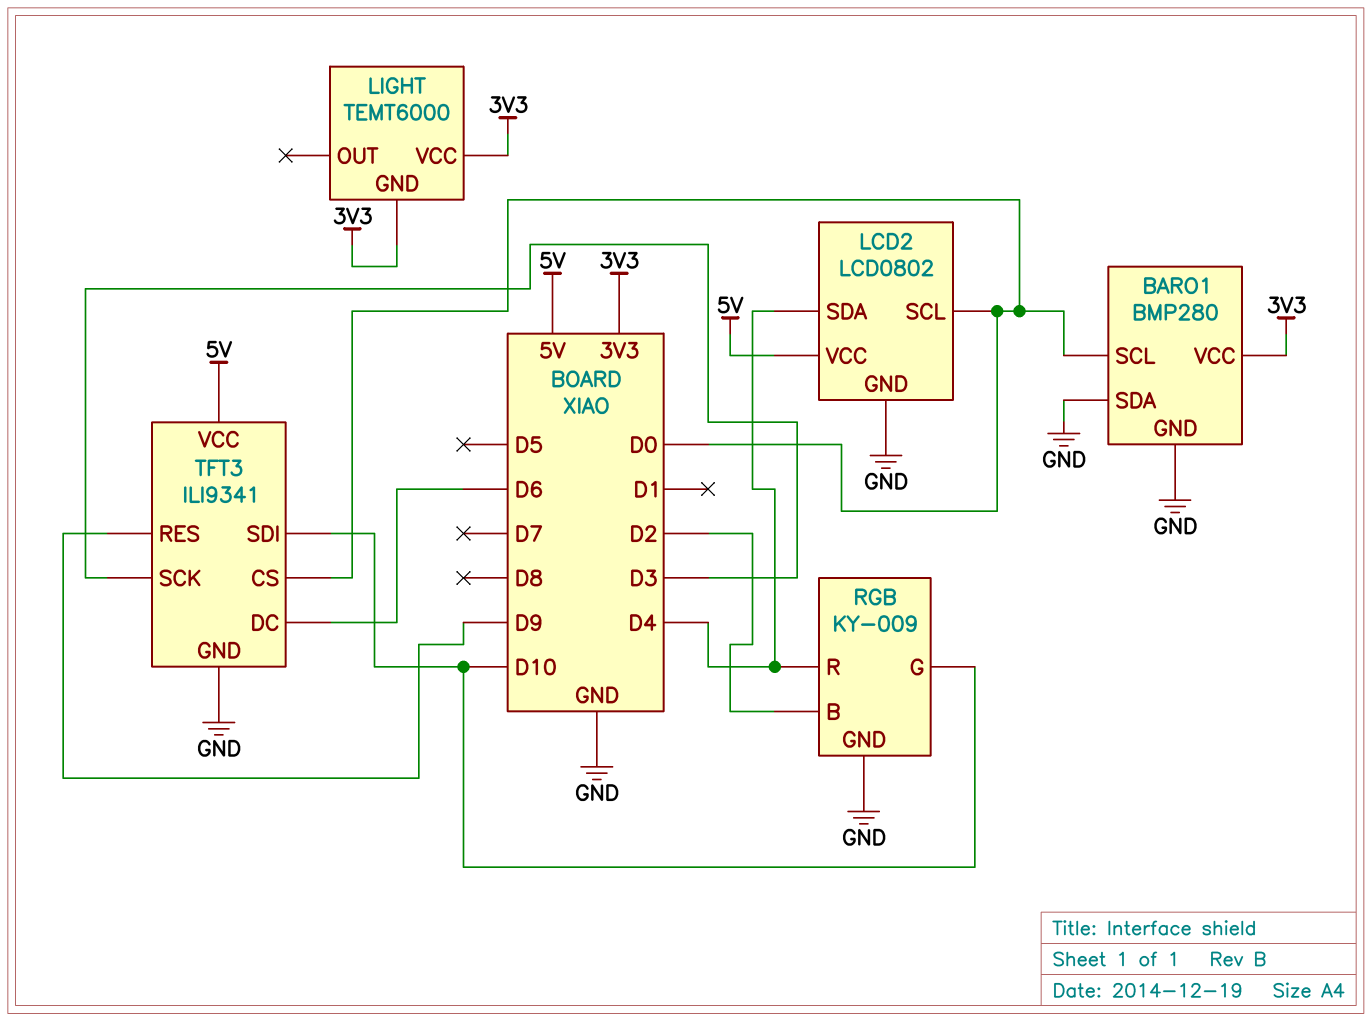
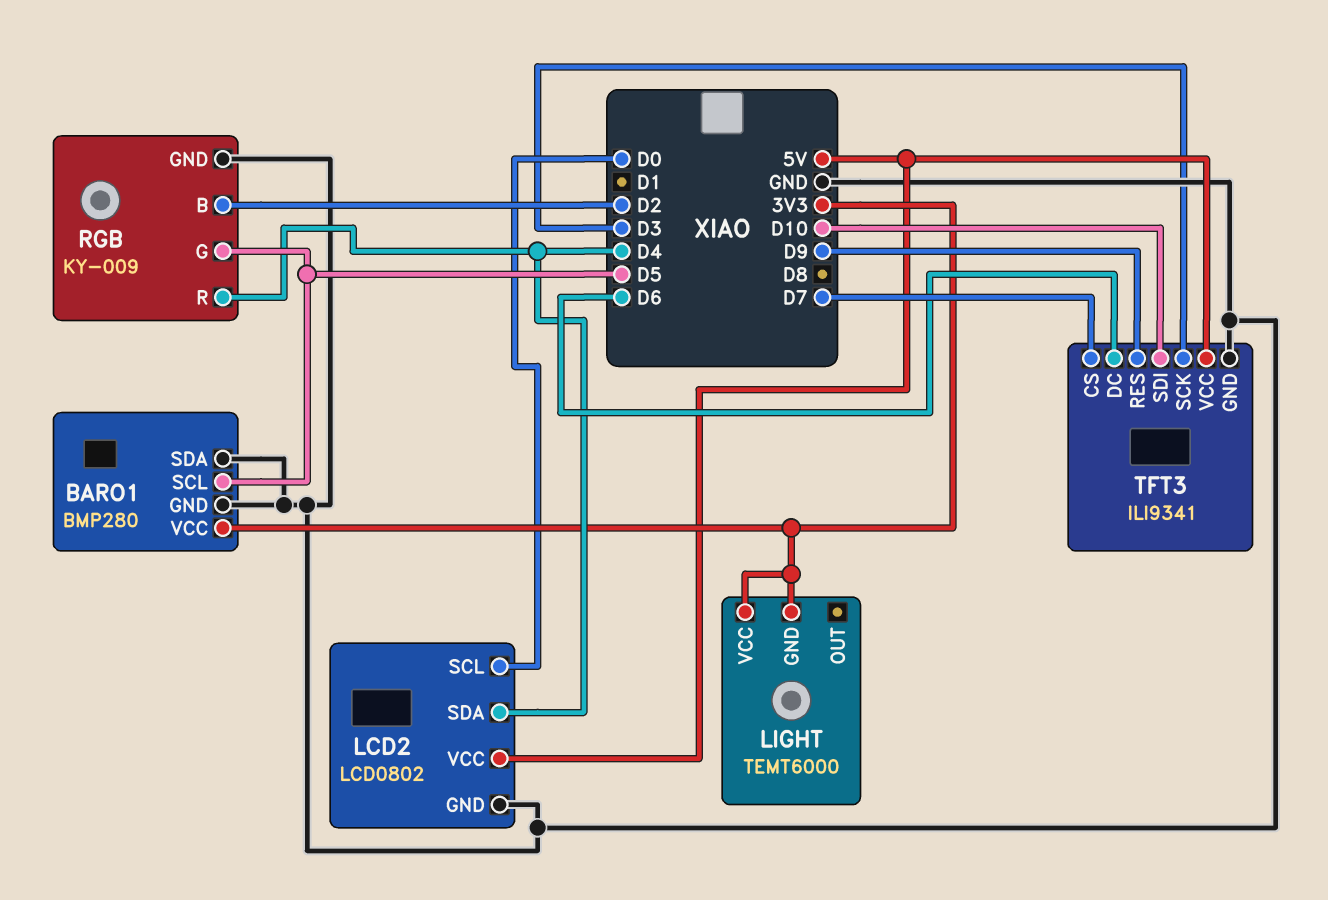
BARO1 pin SCL: D0 -> D5
RGB pin G: D10 -> D5
TFT3 pin CS: D0 -> D7

